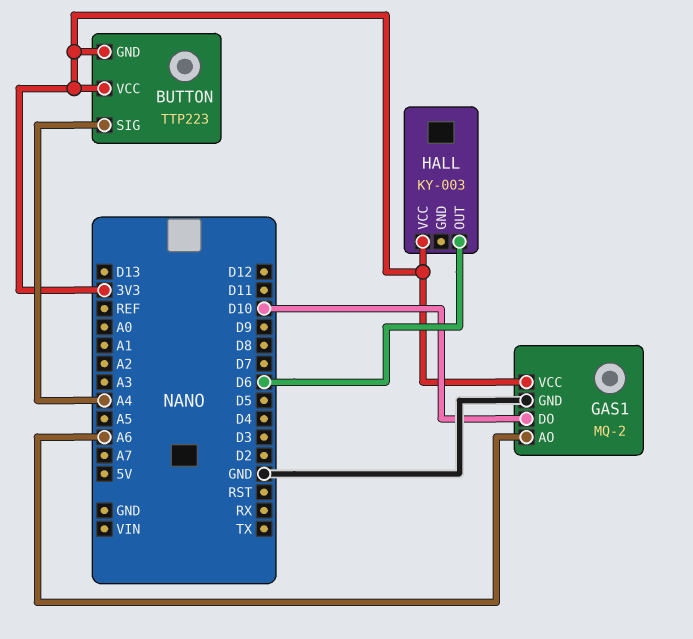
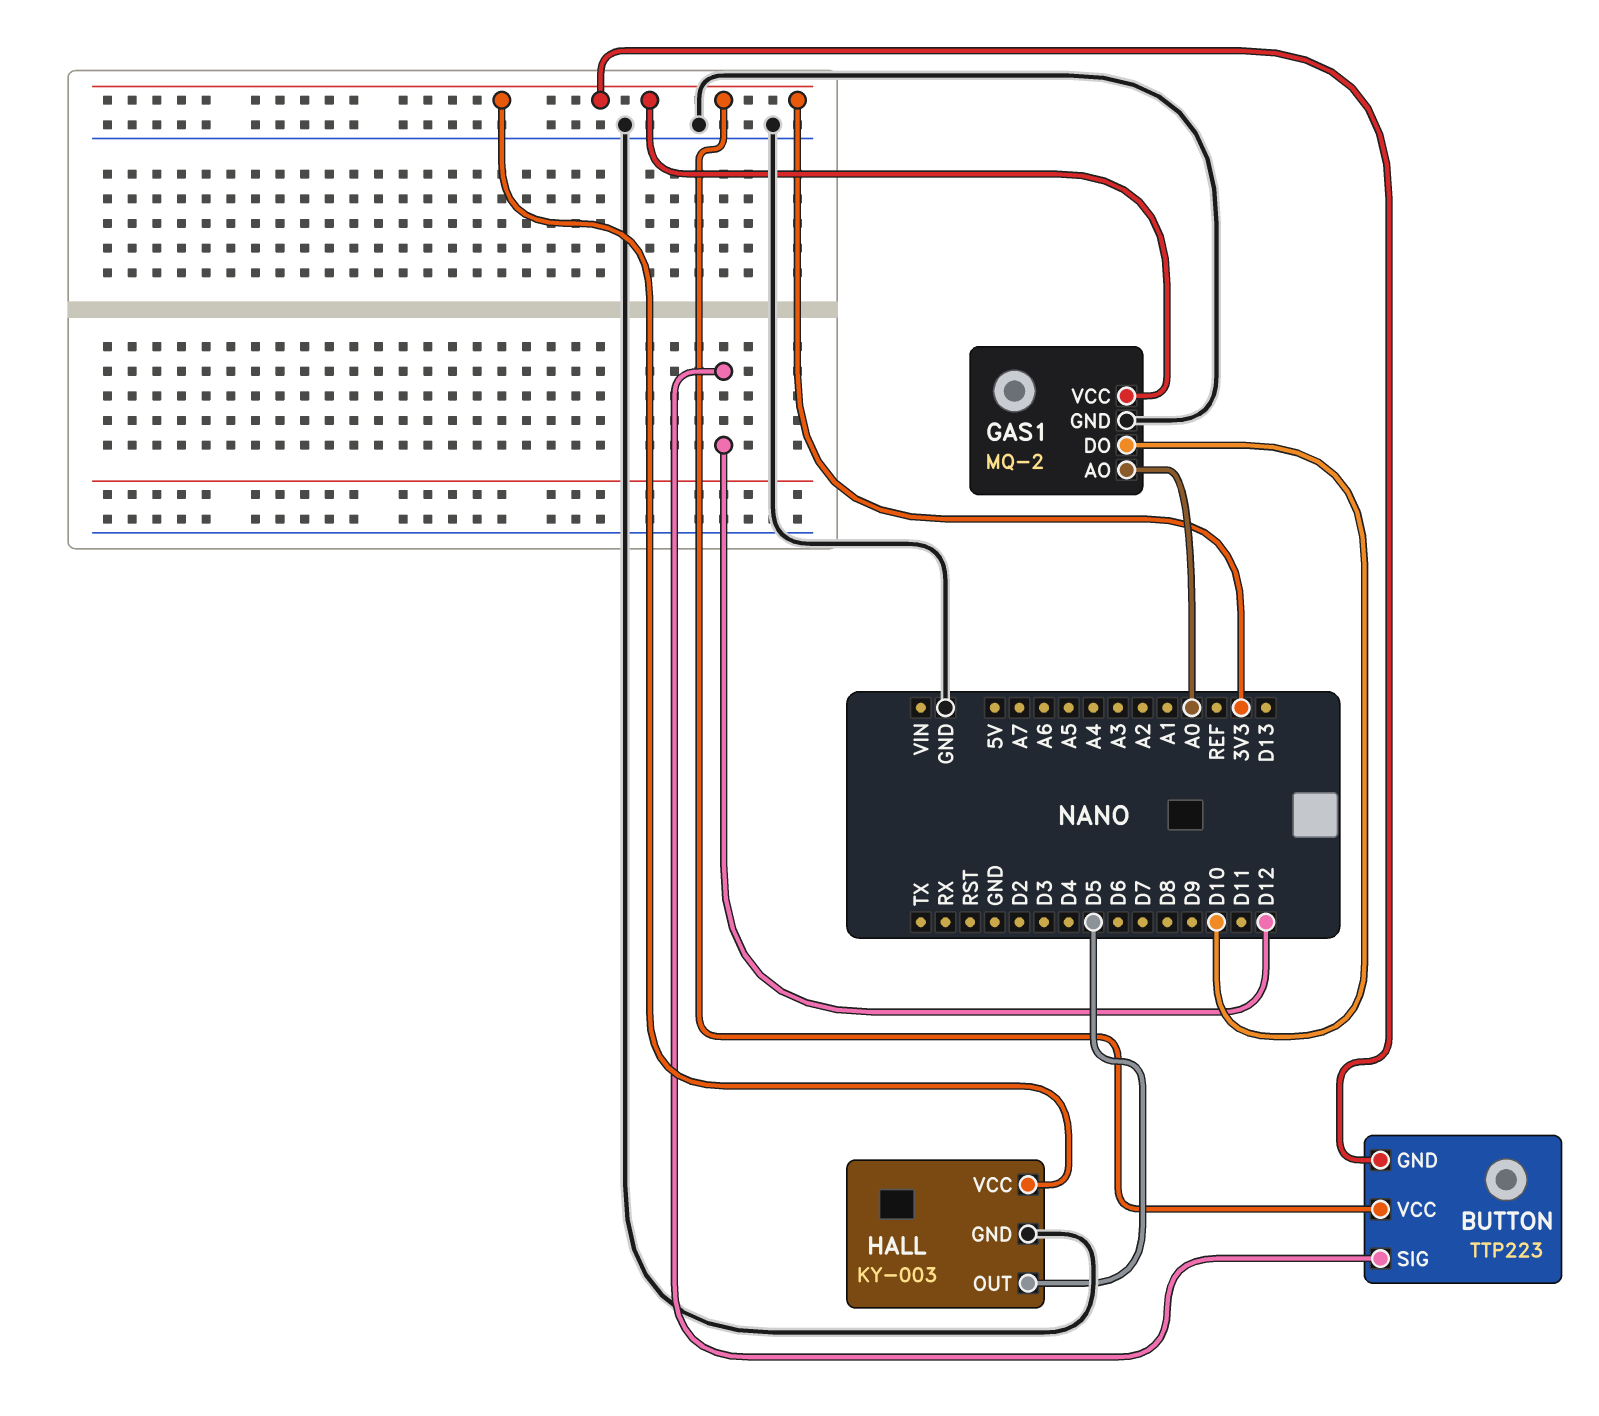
BUTTON pin SIG: A4 -> D12
GAS1 pin AO: A6 -> A0
HALL pin GND: none -> GND
HALL pin OUT: D6 -> D5

